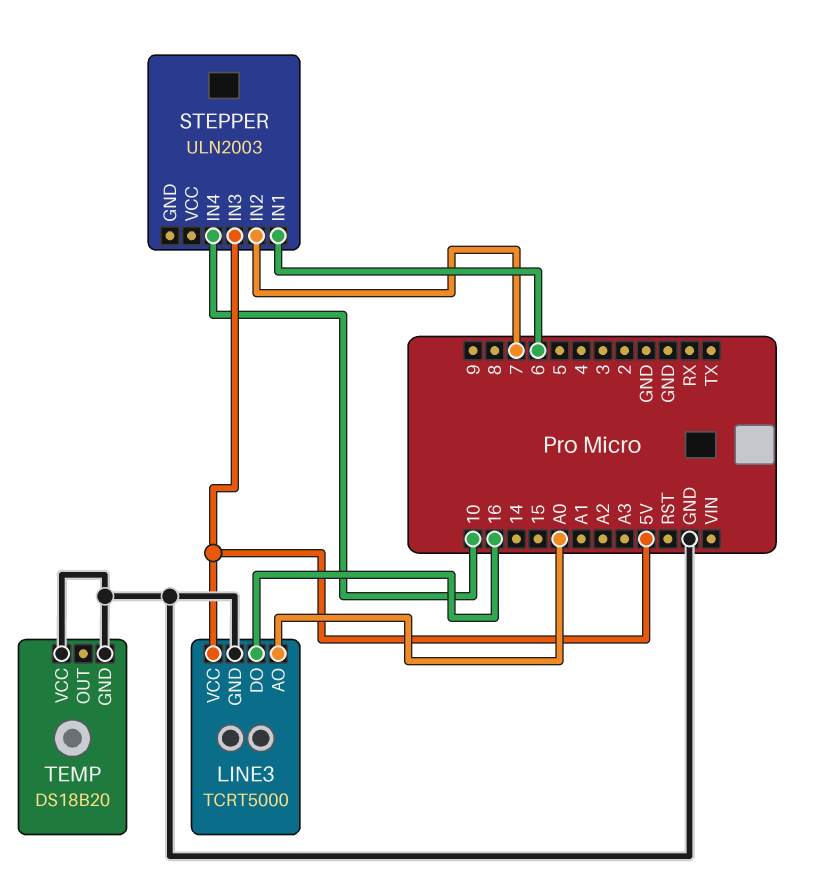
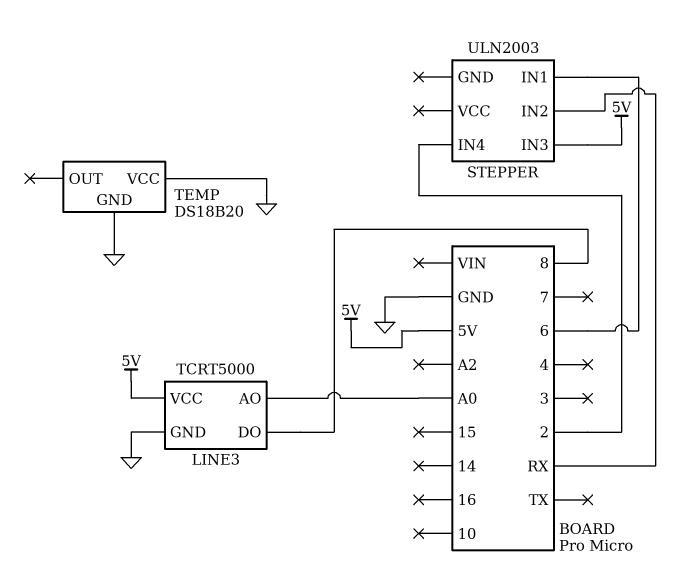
LINE3 pin DO: 16 -> 8
STEPPER pin IN2: 7 -> RX
STEPPER pin IN4: 10 -> 2

